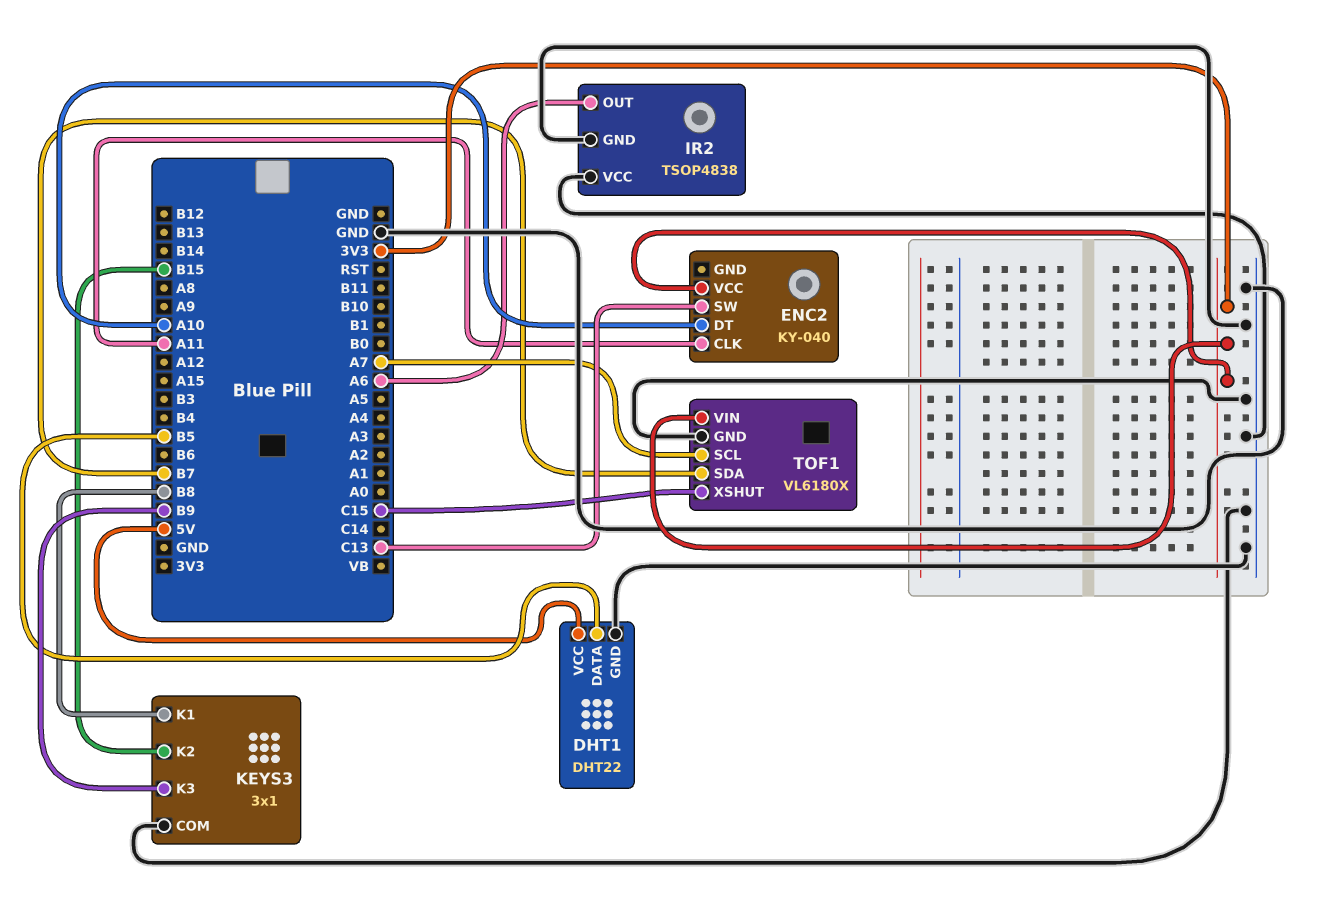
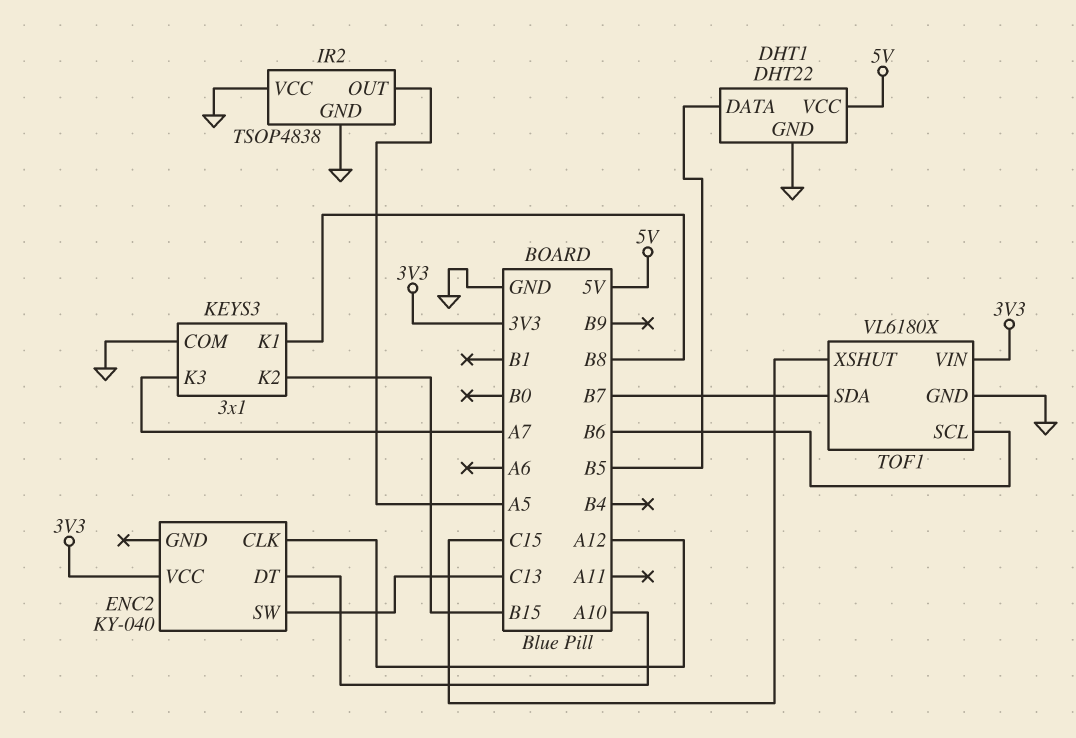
ENC2 pin CLK: A11 -> A12
IR2 pin OUT: A6 -> A5
KEYS3 pin K3: B9 -> A7
TOF1 pin SCL: A7 -> B6

